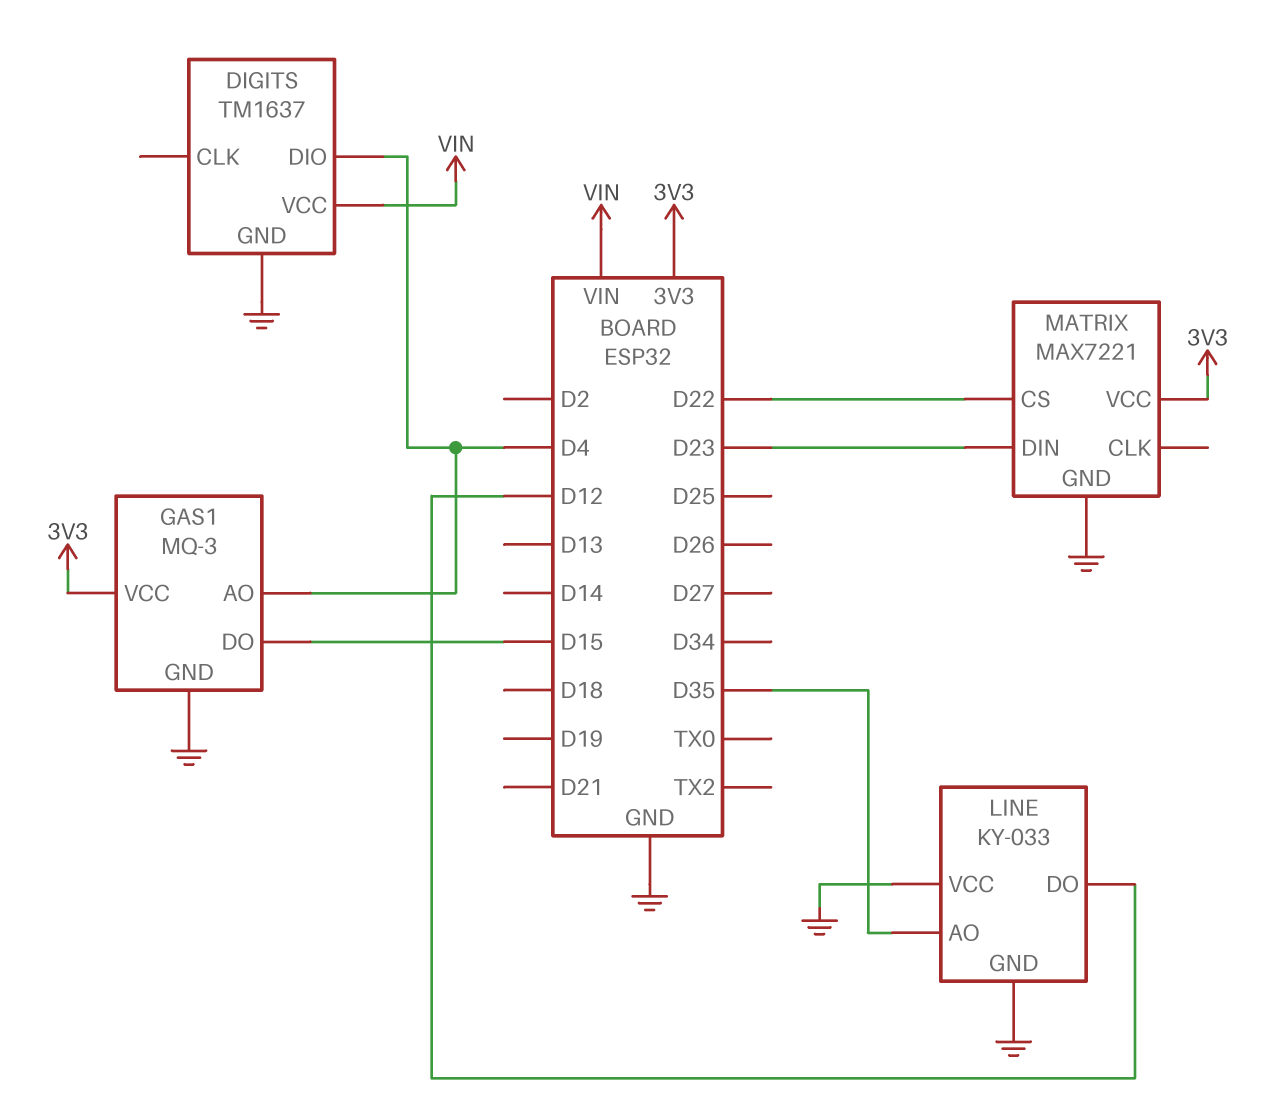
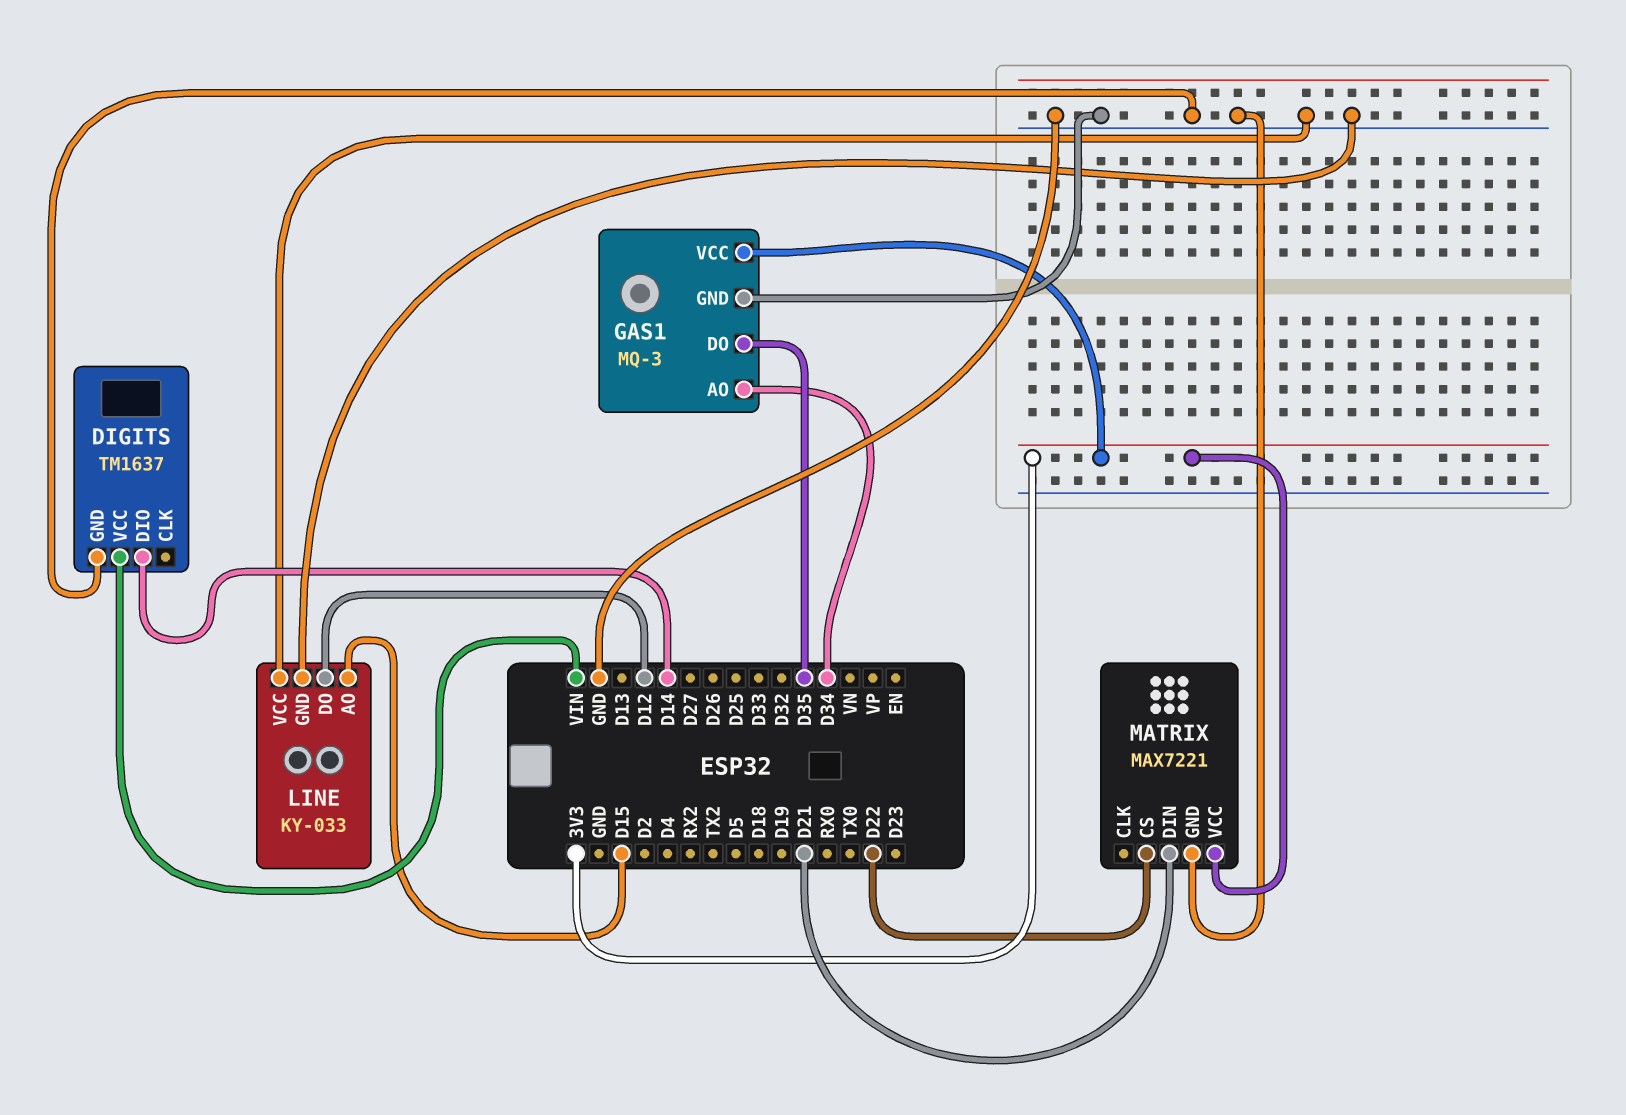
DIGITS pin DIO: D4 -> D14
GAS1 pin AO: D4 -> D34
GAS1 pin DO: D15 -> D35
LINE pin AO: D35 -> D15
MATRIX pin DIN: D23 -> D21

